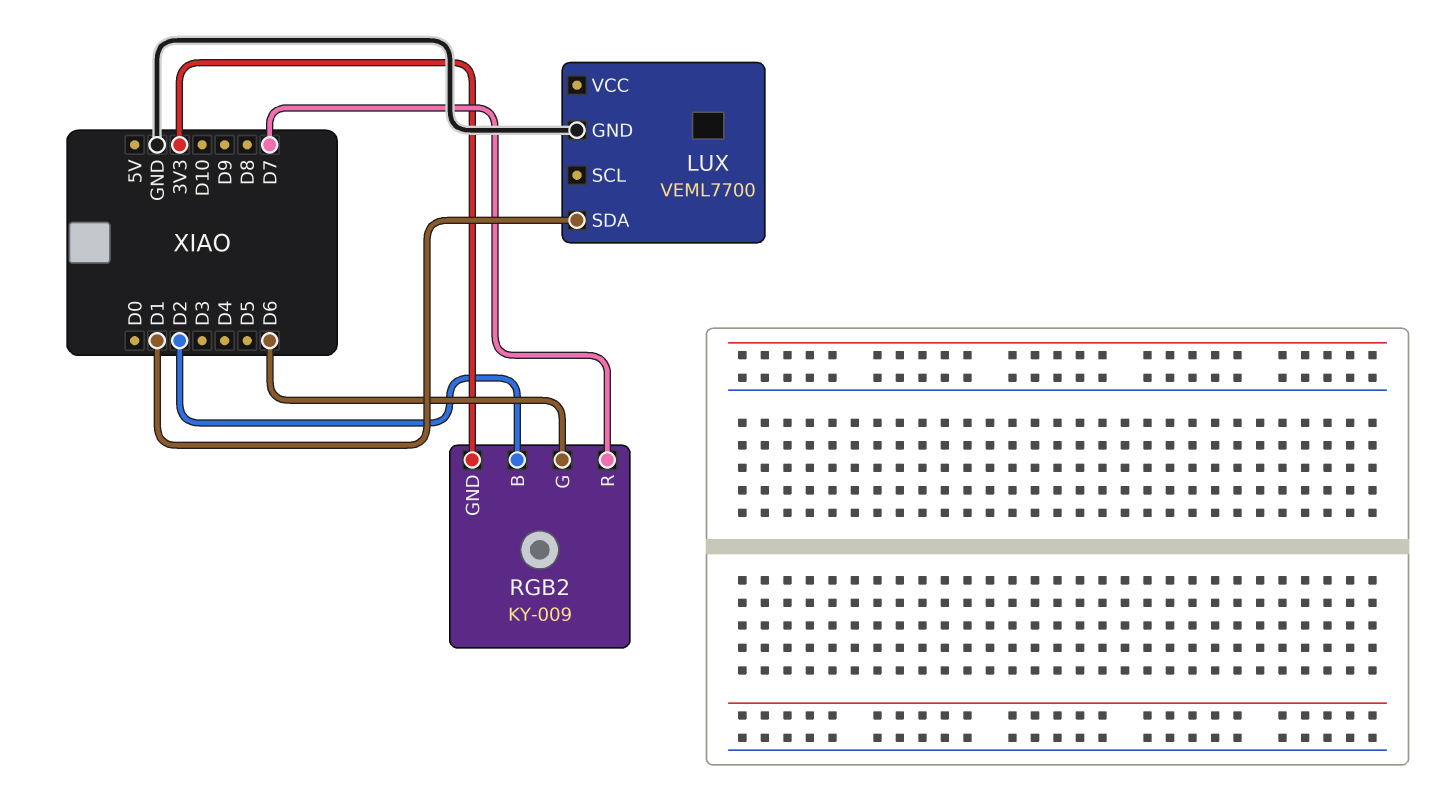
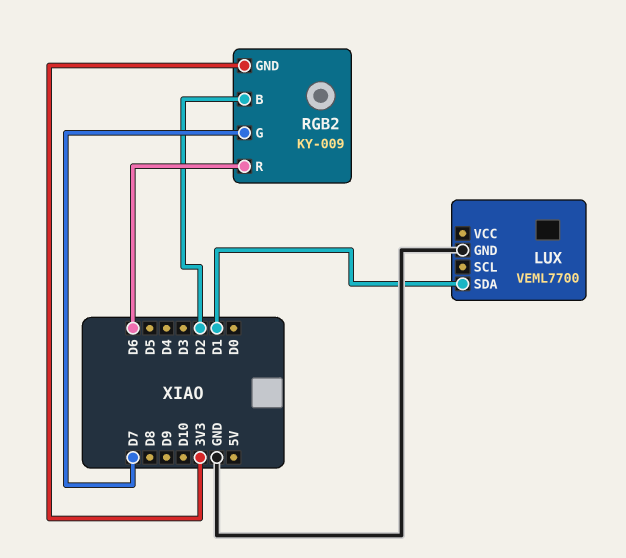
RGB2 pin G: D6 -> D7
RGB2 pin R: D7 -> D6

